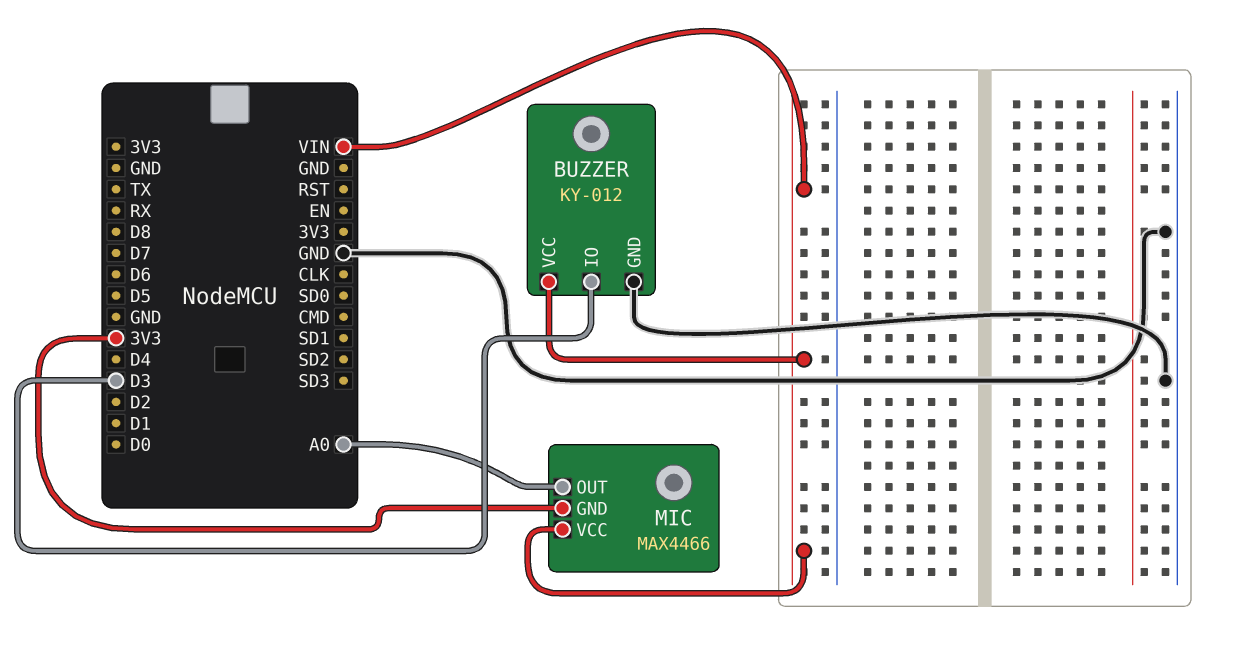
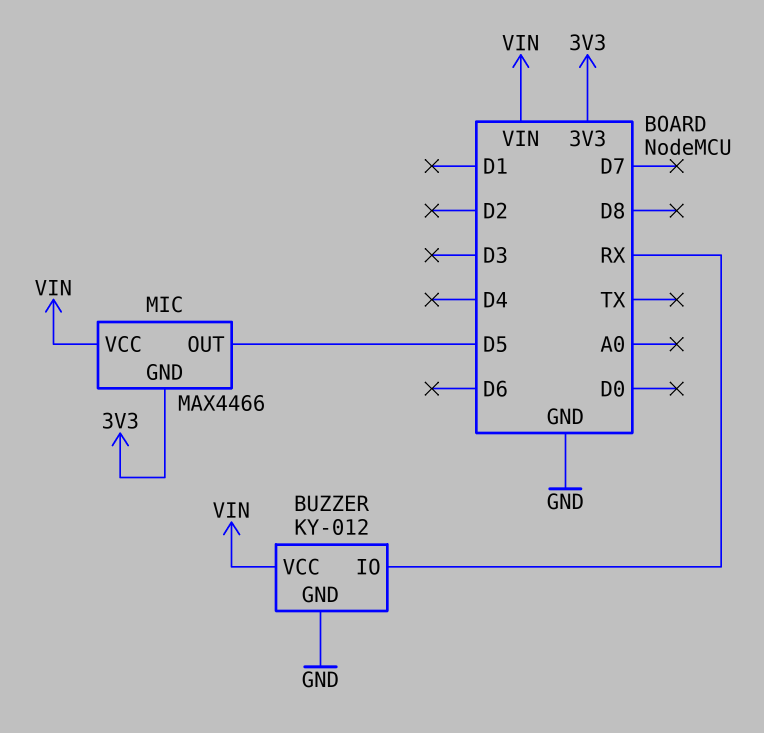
BUZZER pin IO: D3 -> RX
MIC pin OUT: A0 -> D5

